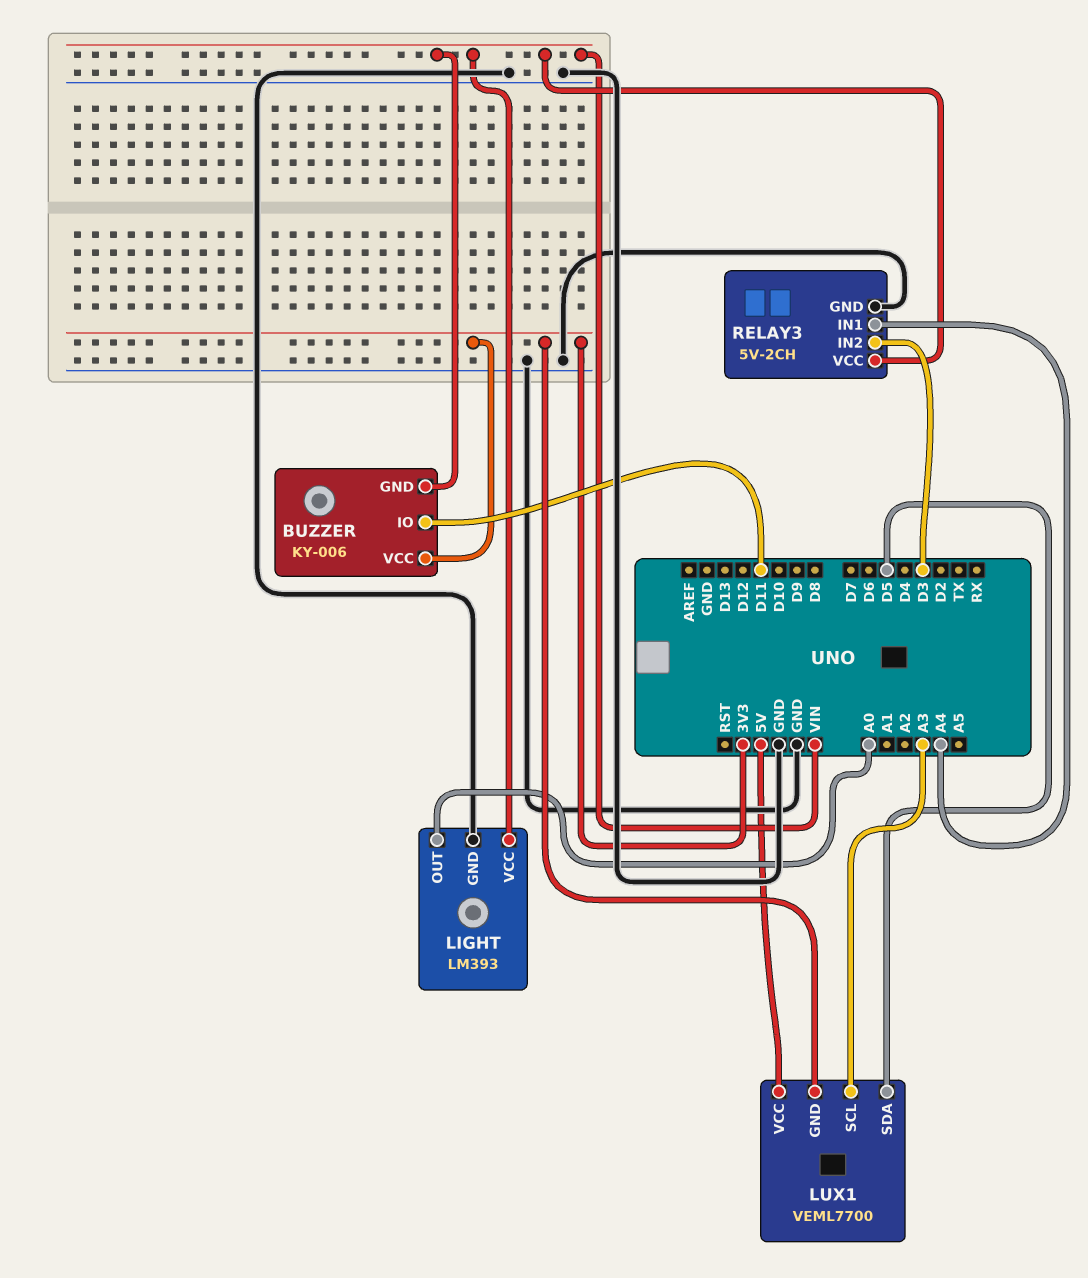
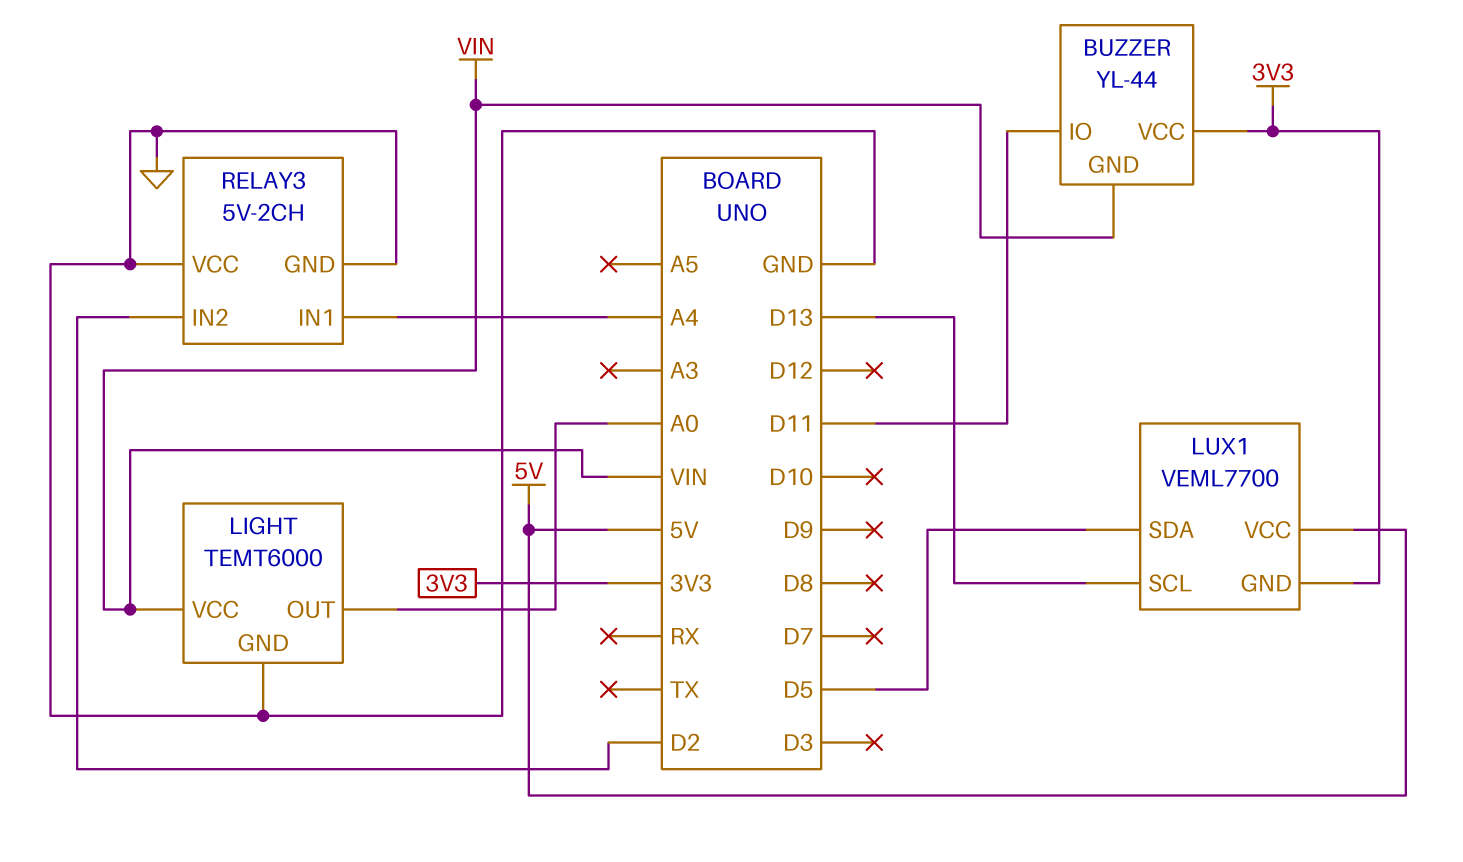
BUZZER: KY-006 -> YL-44
LIGHT: LM393 -> TEMT6000
LUX1 pin SCL: A3 -> D13
RELAY3 pin IN2: D3 -> D2
RELAY3 pin VCC: VIN -> GND

